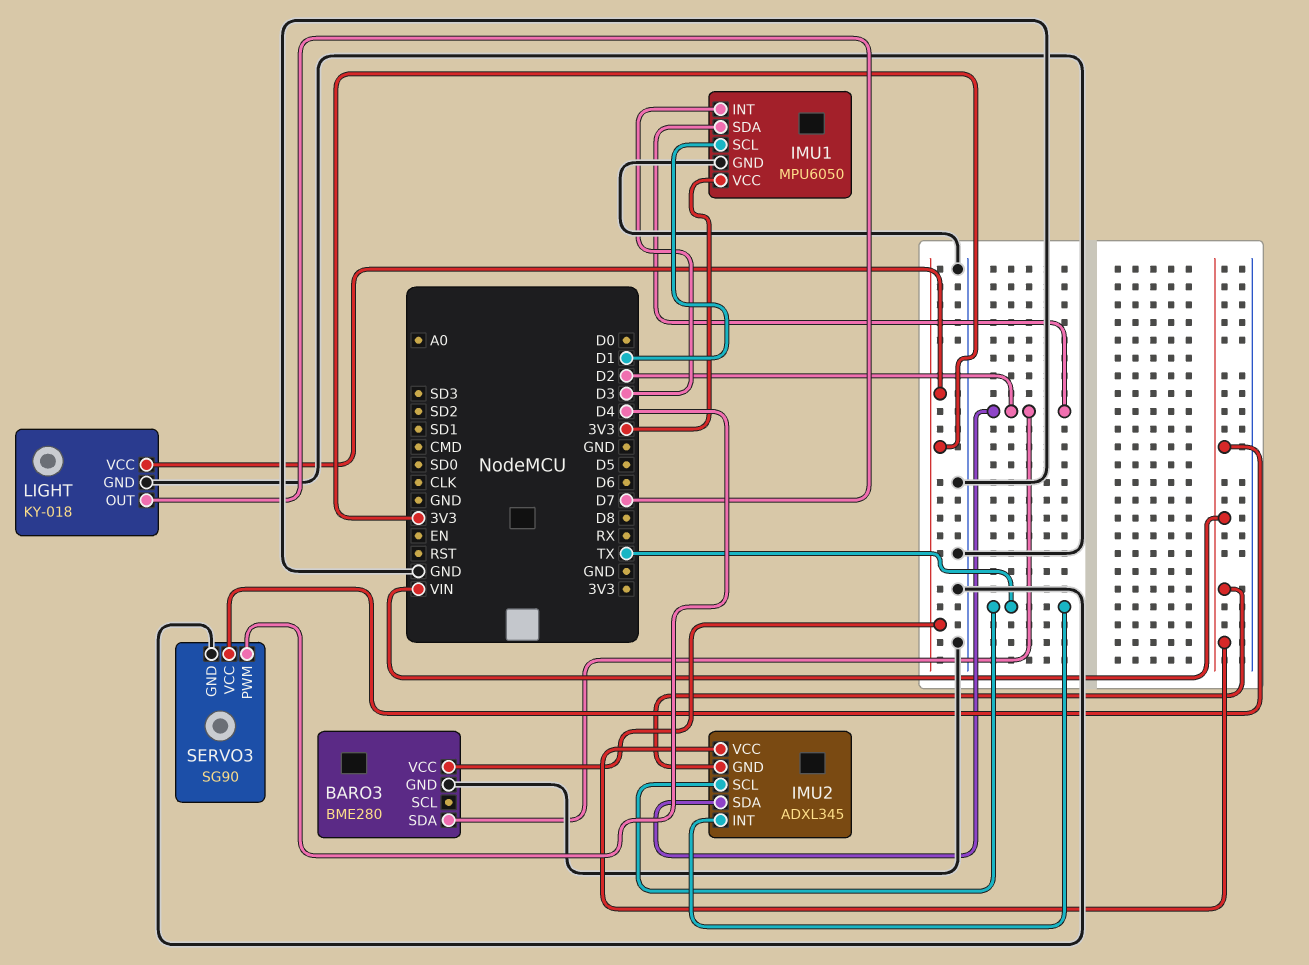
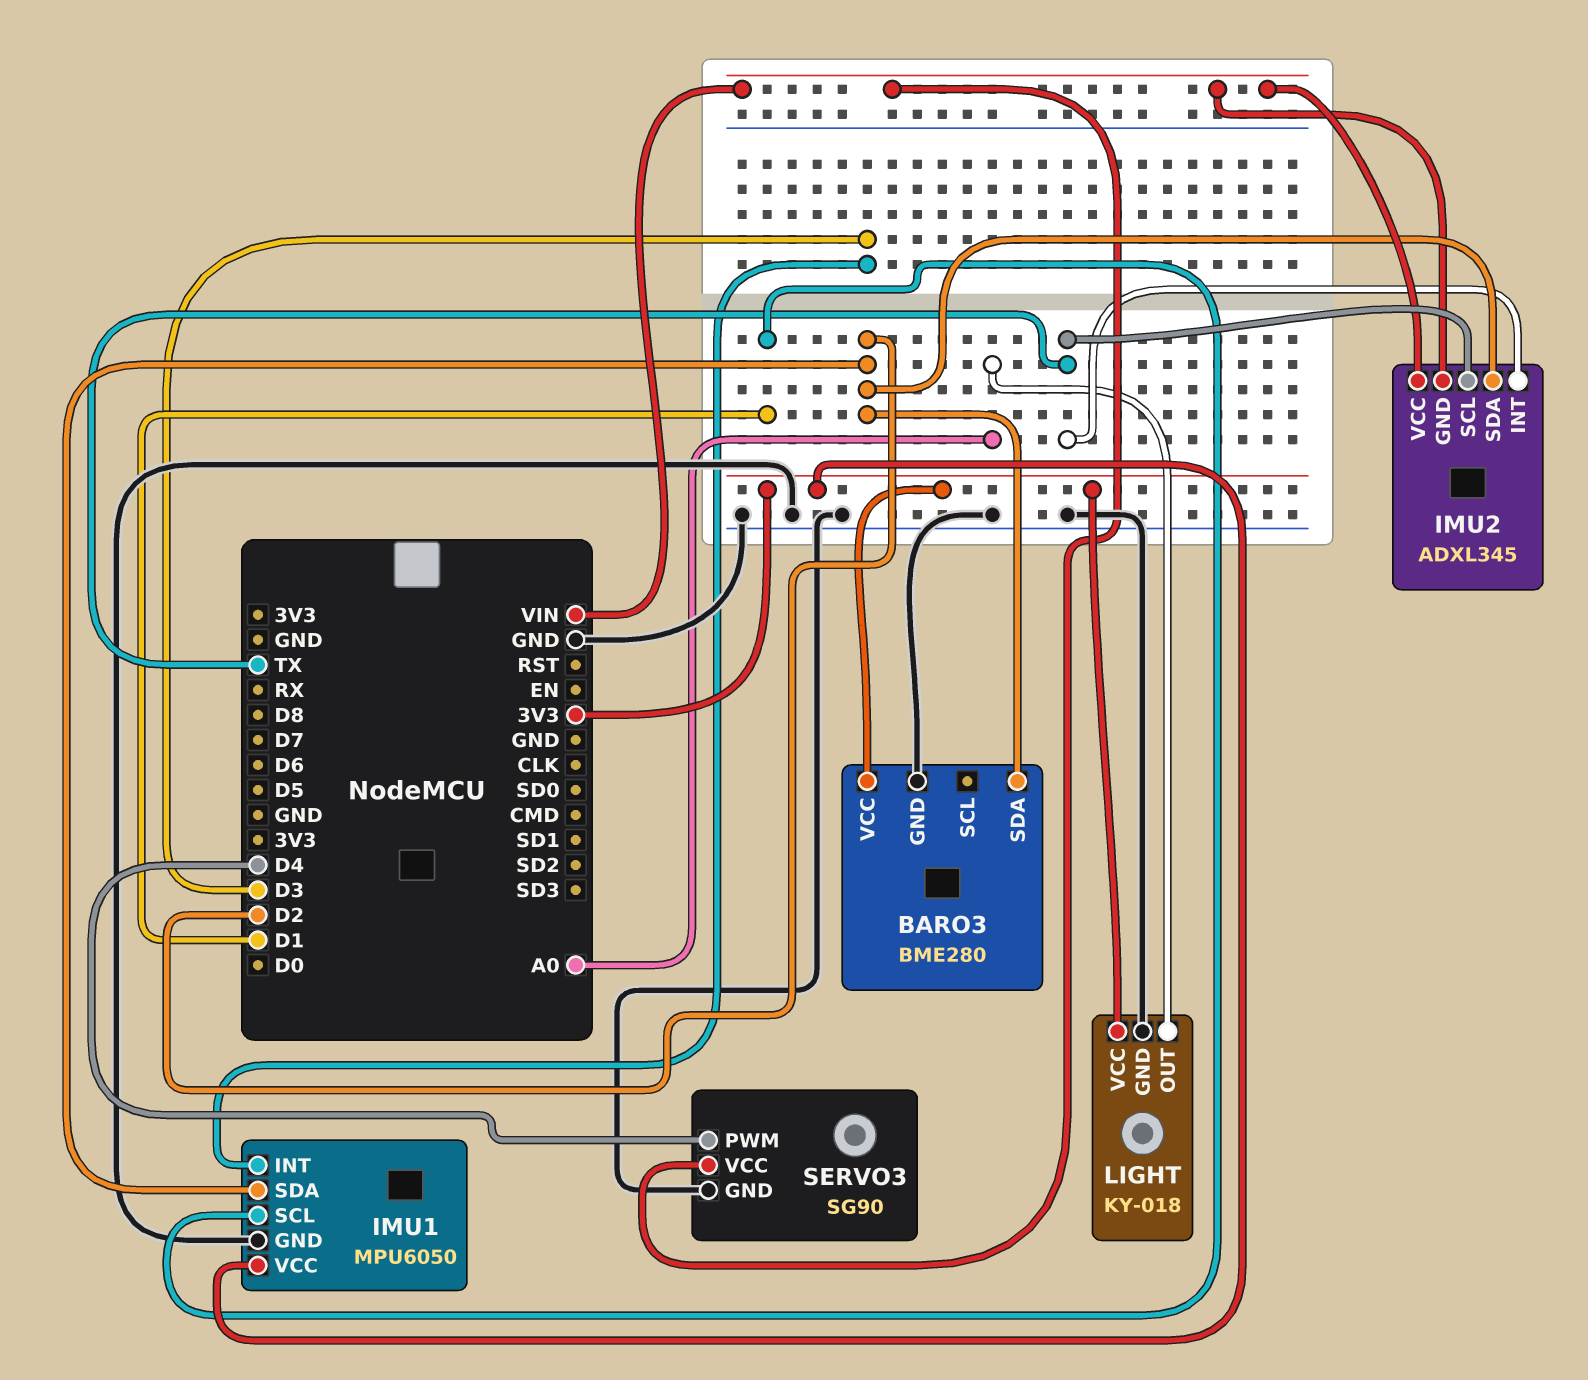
LIGHT pin OUT: D7 -> A0

